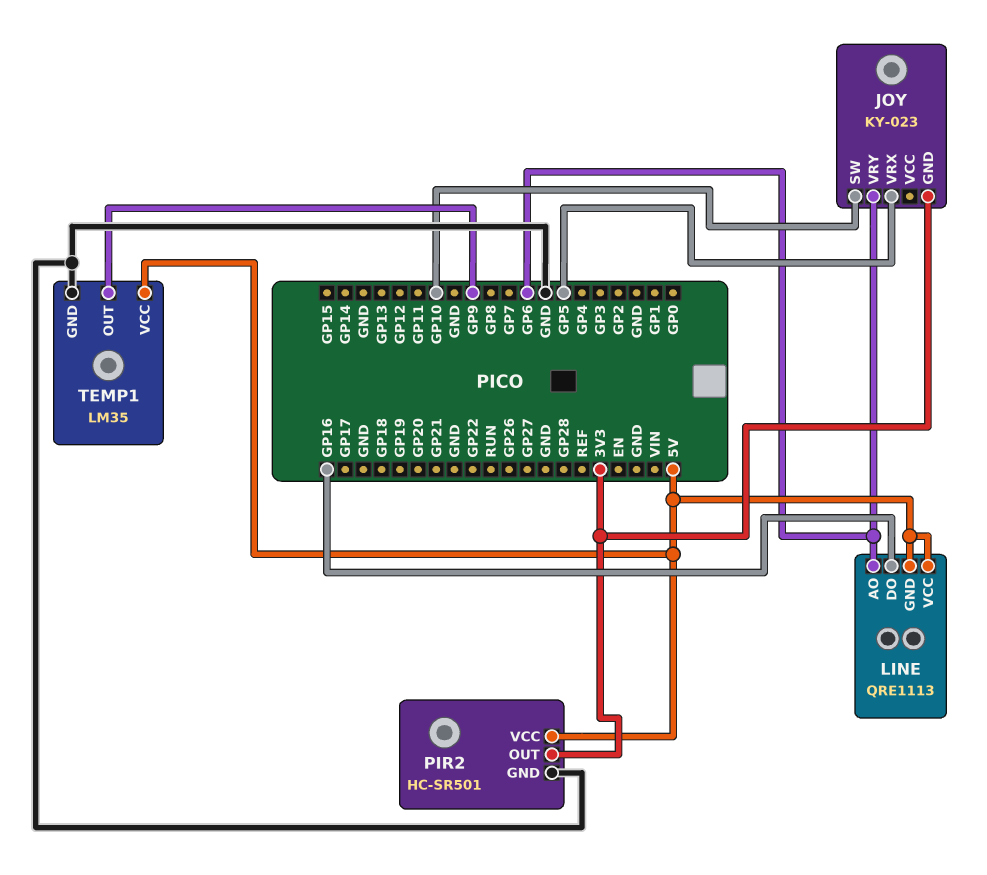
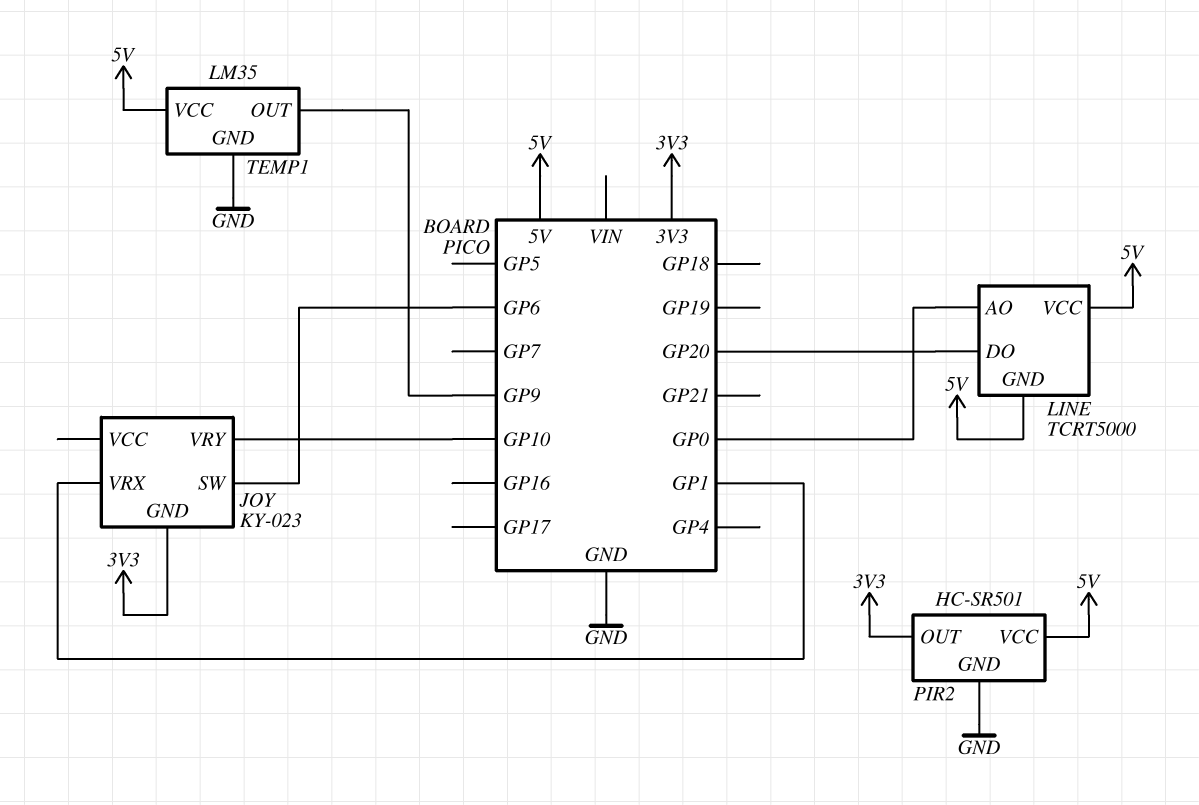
JOY pin SW: GP10 -> GP6
JOY pin VRX: GP5 -> GP1
JOY pin VRY: GP6 -> GP10
LINE: QRE1113 -> TCRT5000
LINE pin AO: GP6 -> GP0
LINE pin DO: GP16 -> GP20

